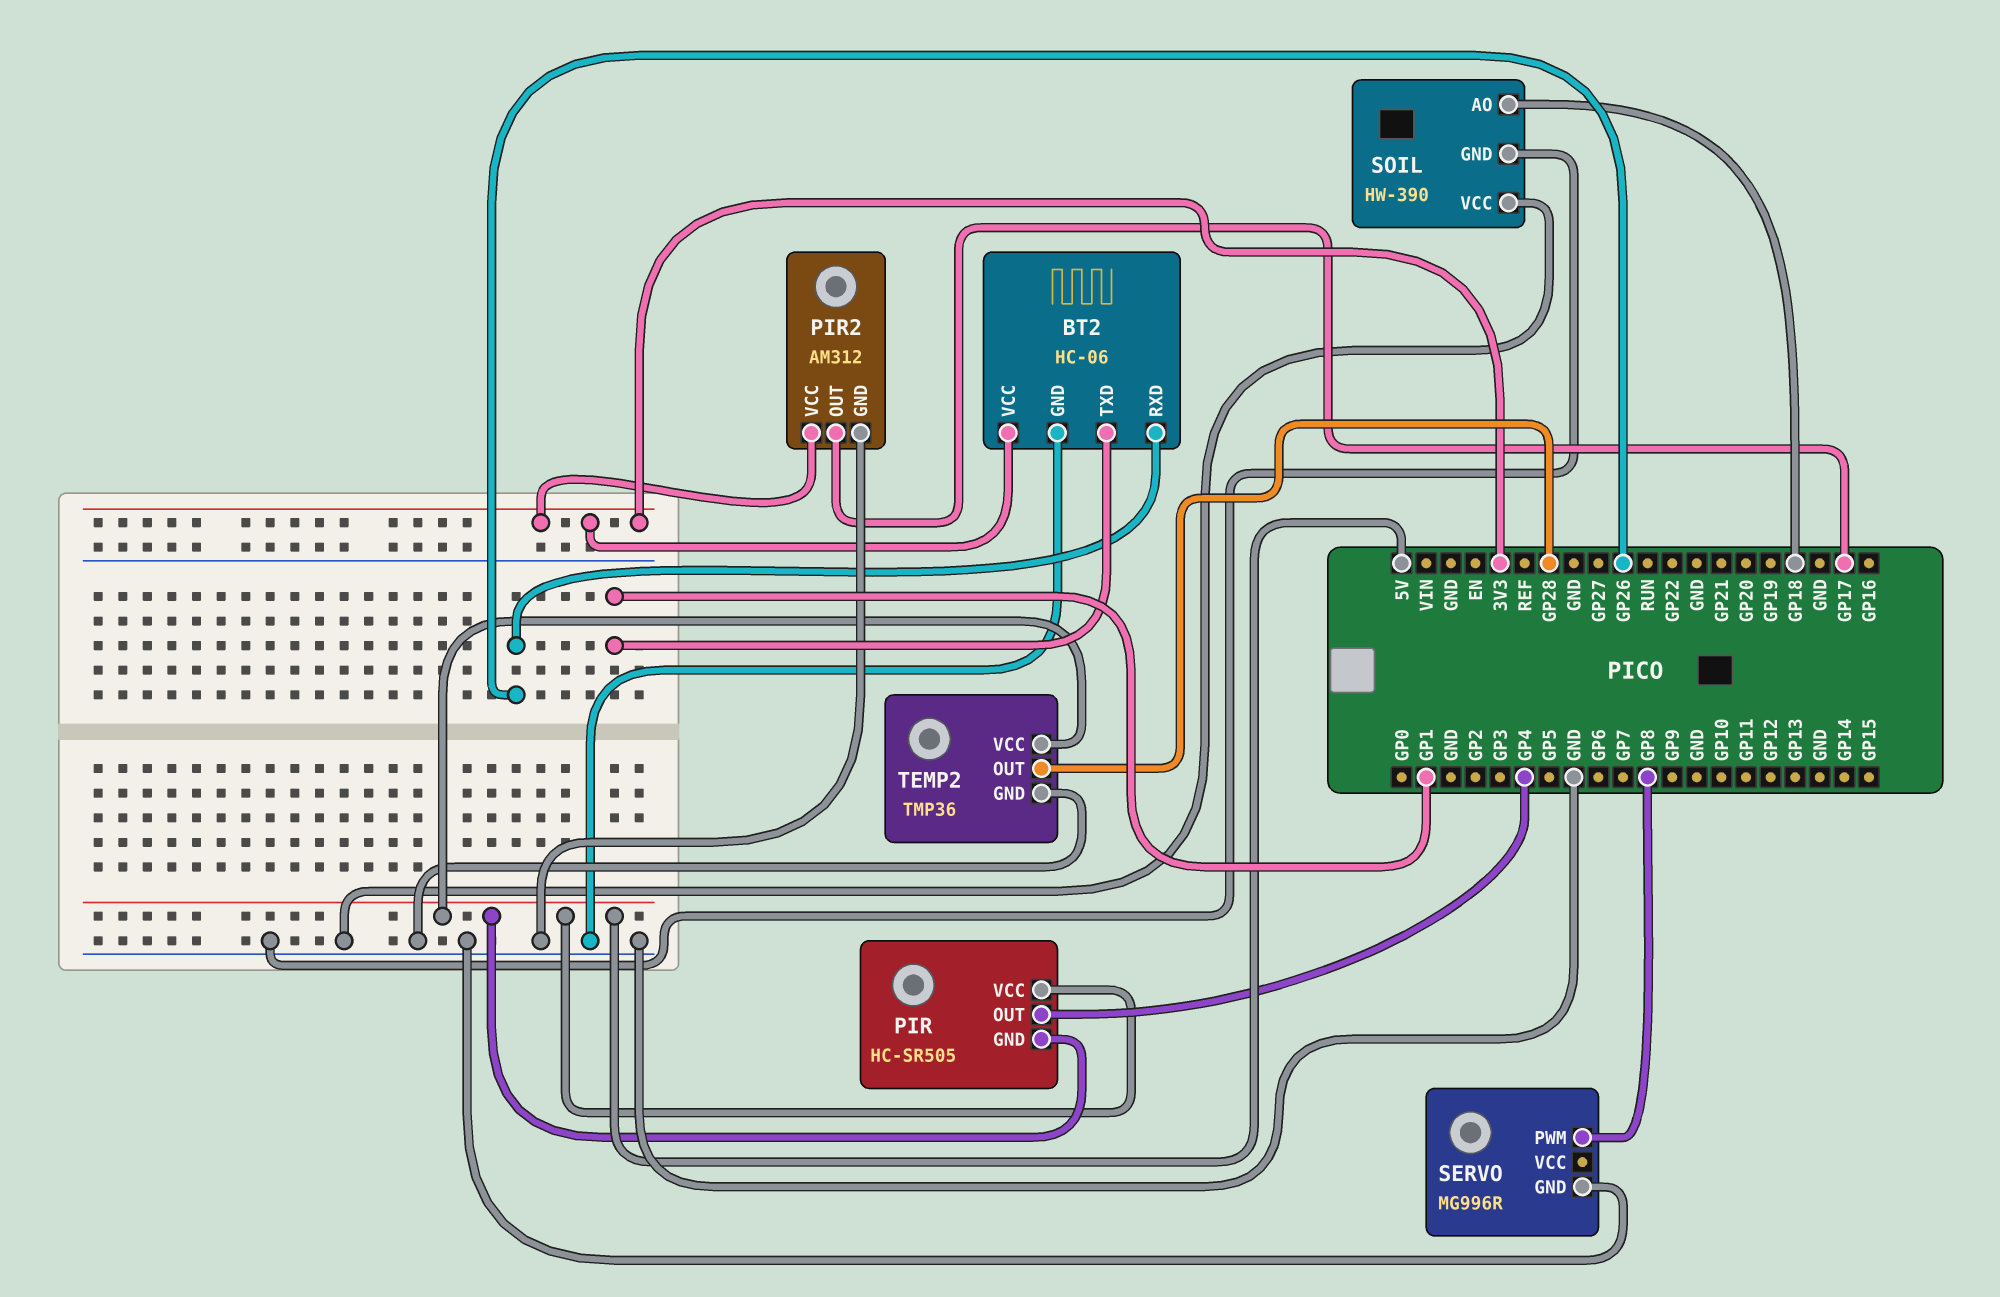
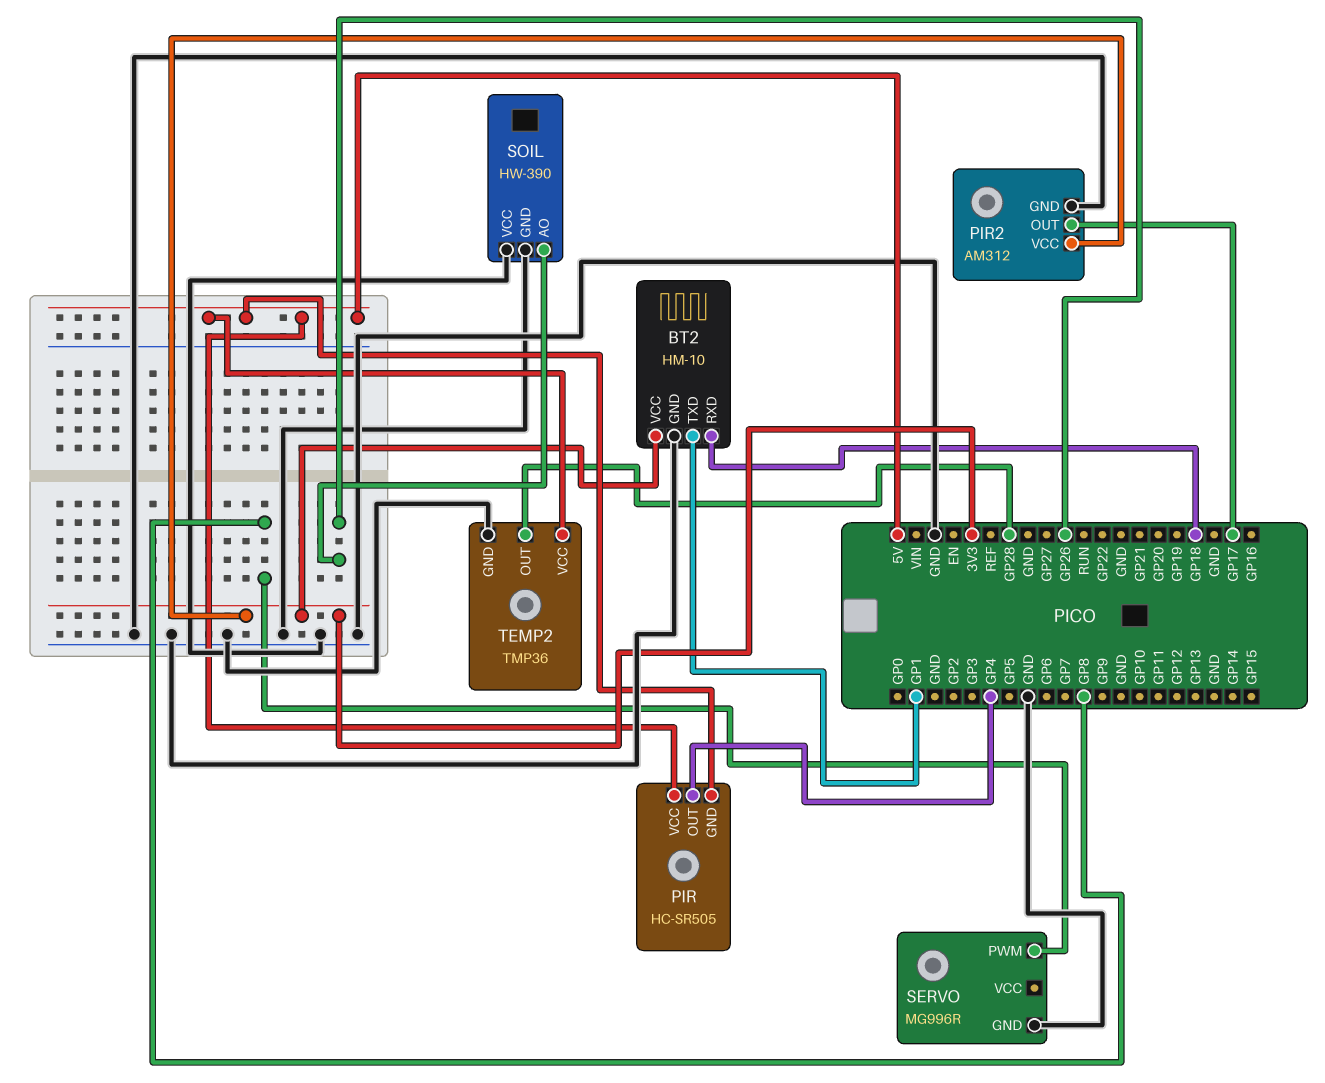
BT2: HC-06 -> HM-10
BT2 pin RXD: GP26 -> GP18
SOIL pin AO: GP18 -> GP26

